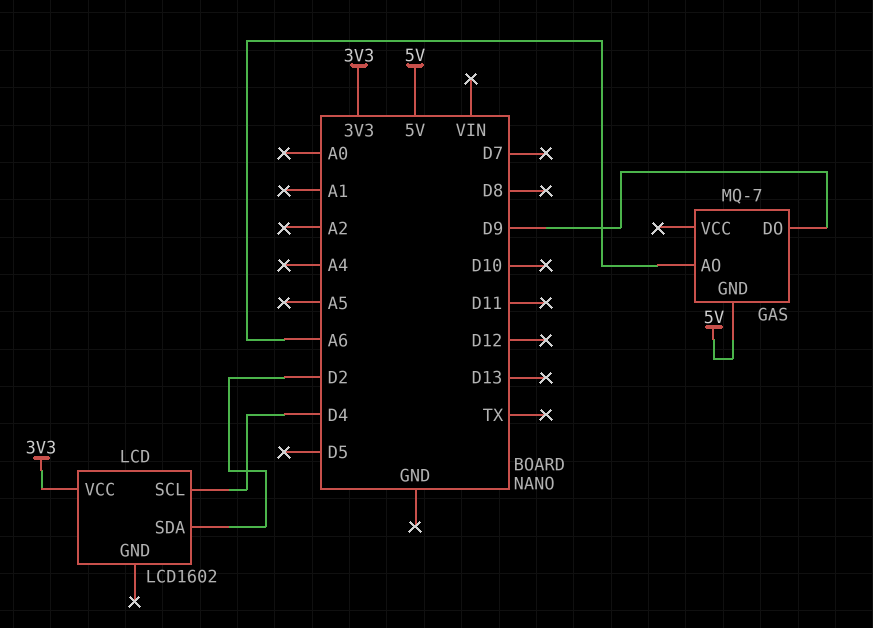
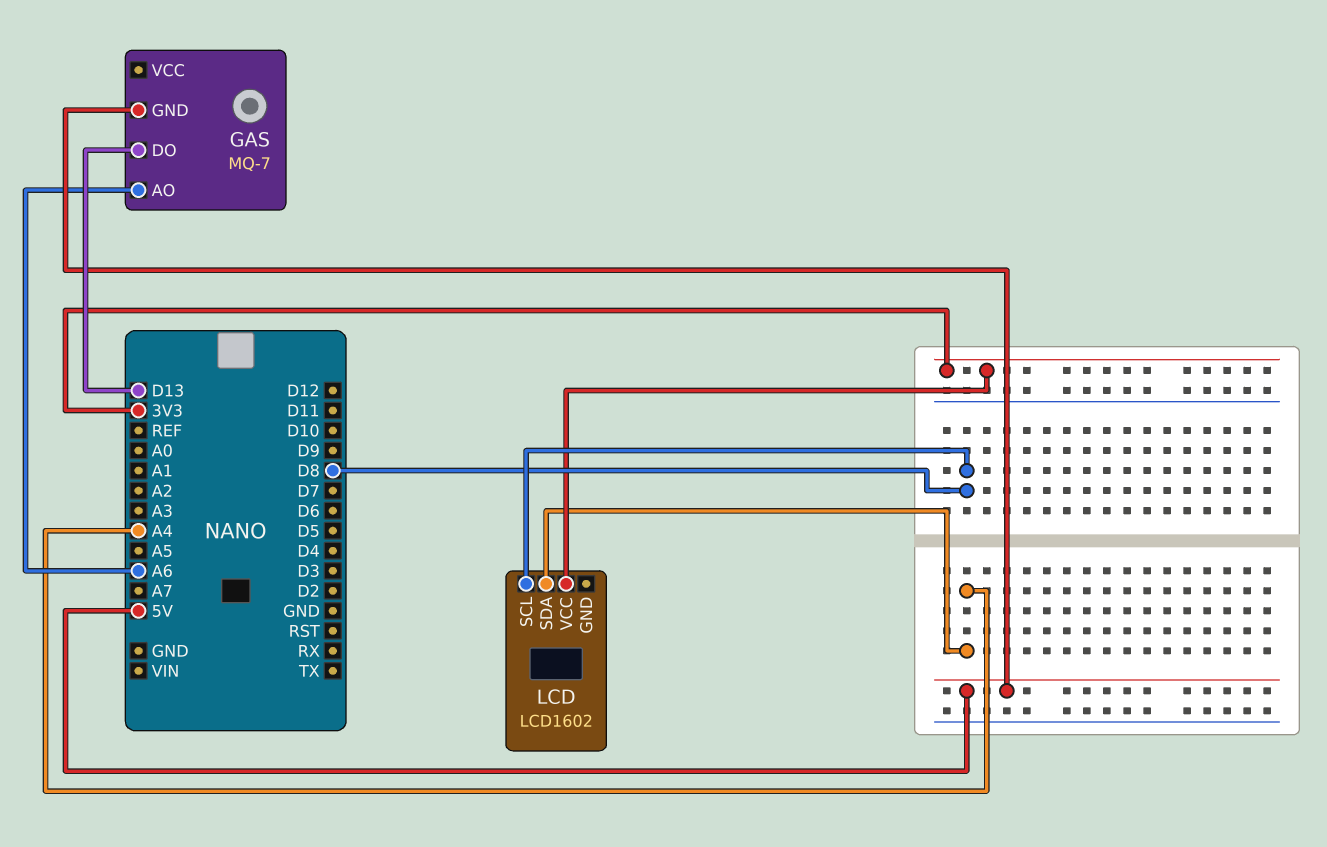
GAS pin DO: D9 -> D13
LCD pin SCL: D4 -> D8
LCD pin SDA: D2 -> A4

